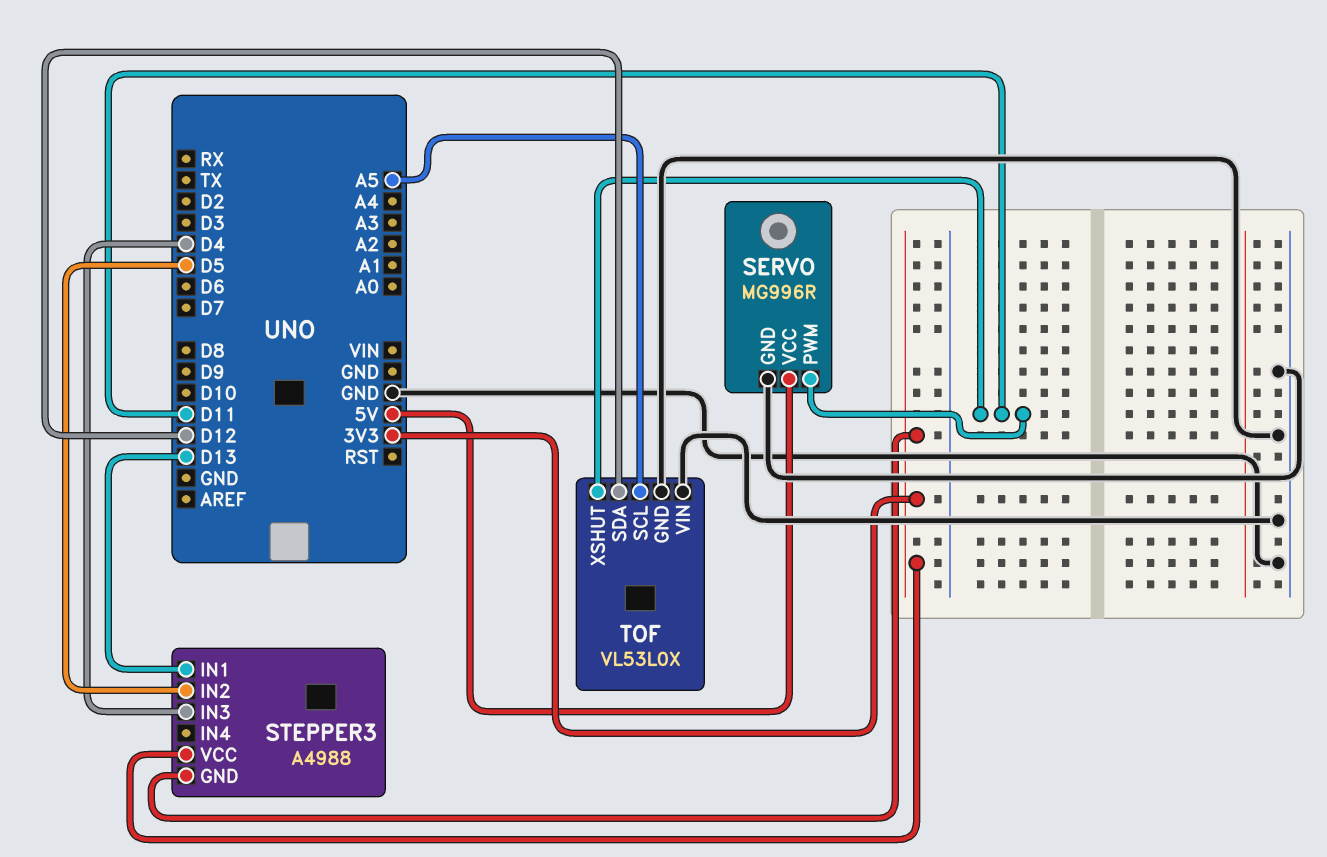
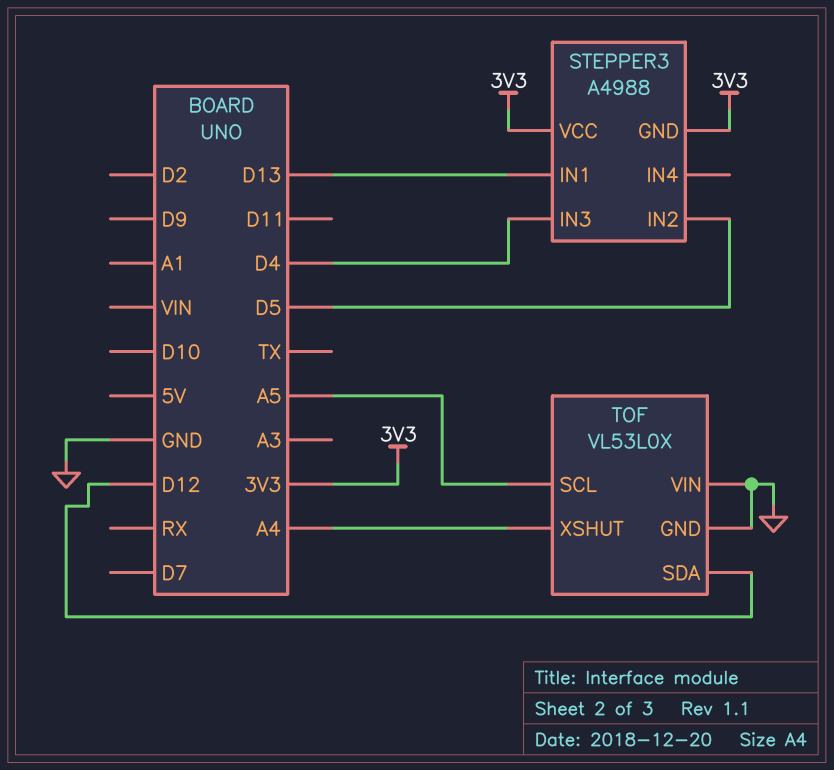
SERVO: MG996R -> none
SERVO pin GND: GND -> none
SERVO pin PWM: D11 -> none
SERVO pin VCC: 5V -> none
TOF pin XSHUT: D11 -> A4

